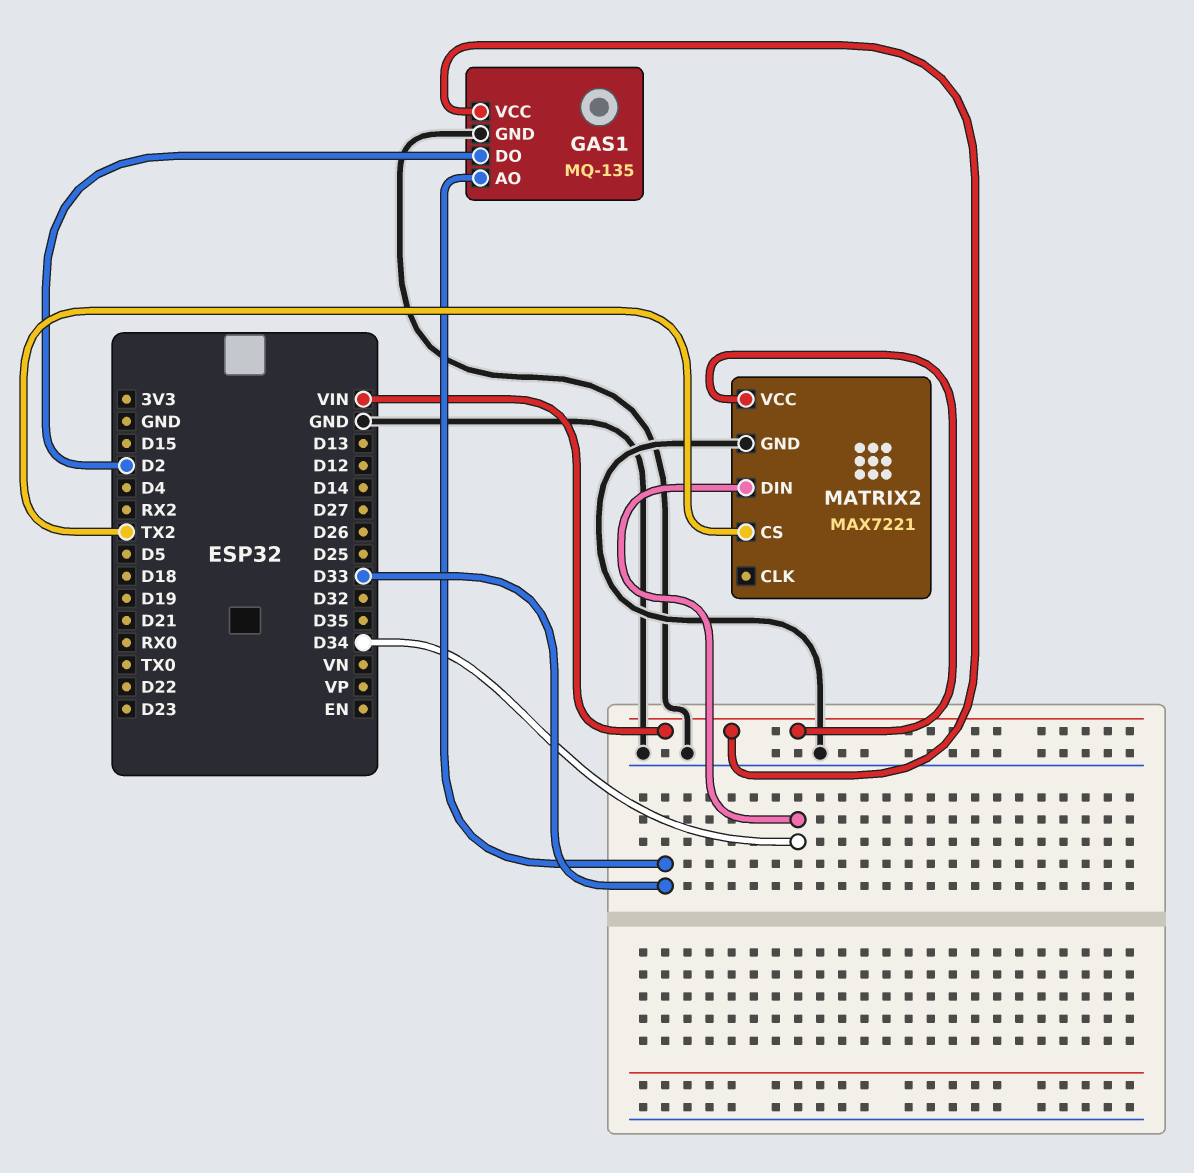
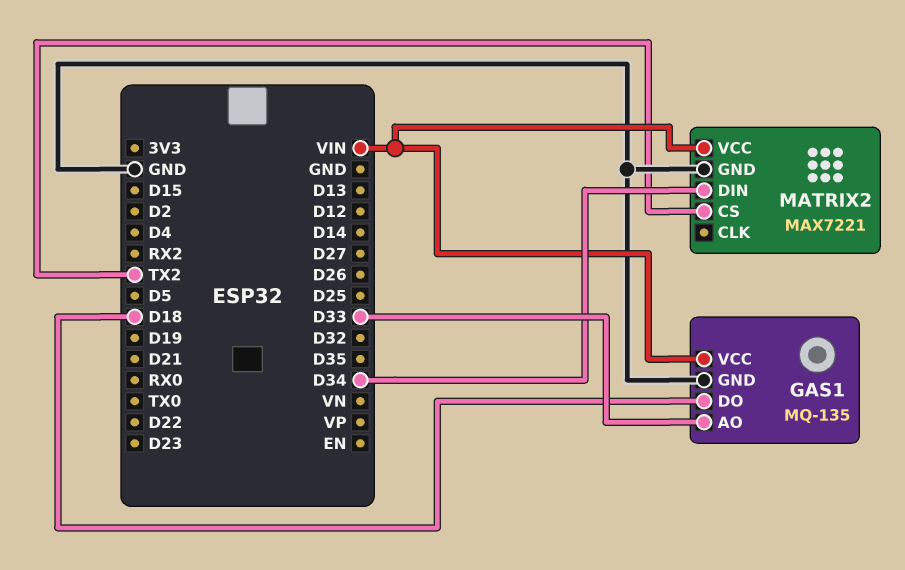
GAS1 pin DO: D2 -> D18

